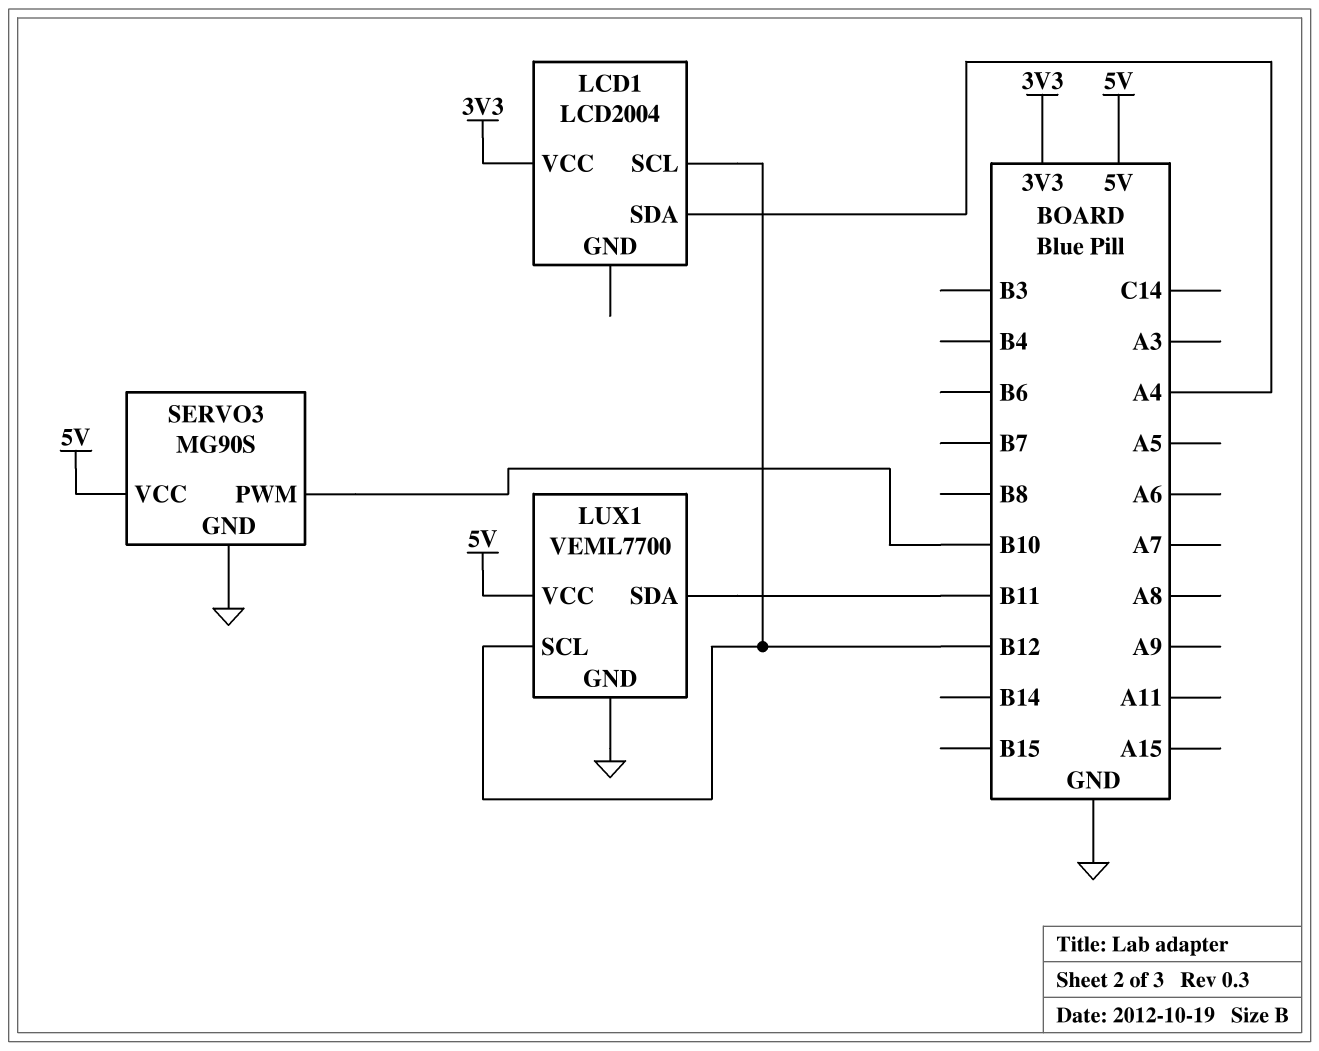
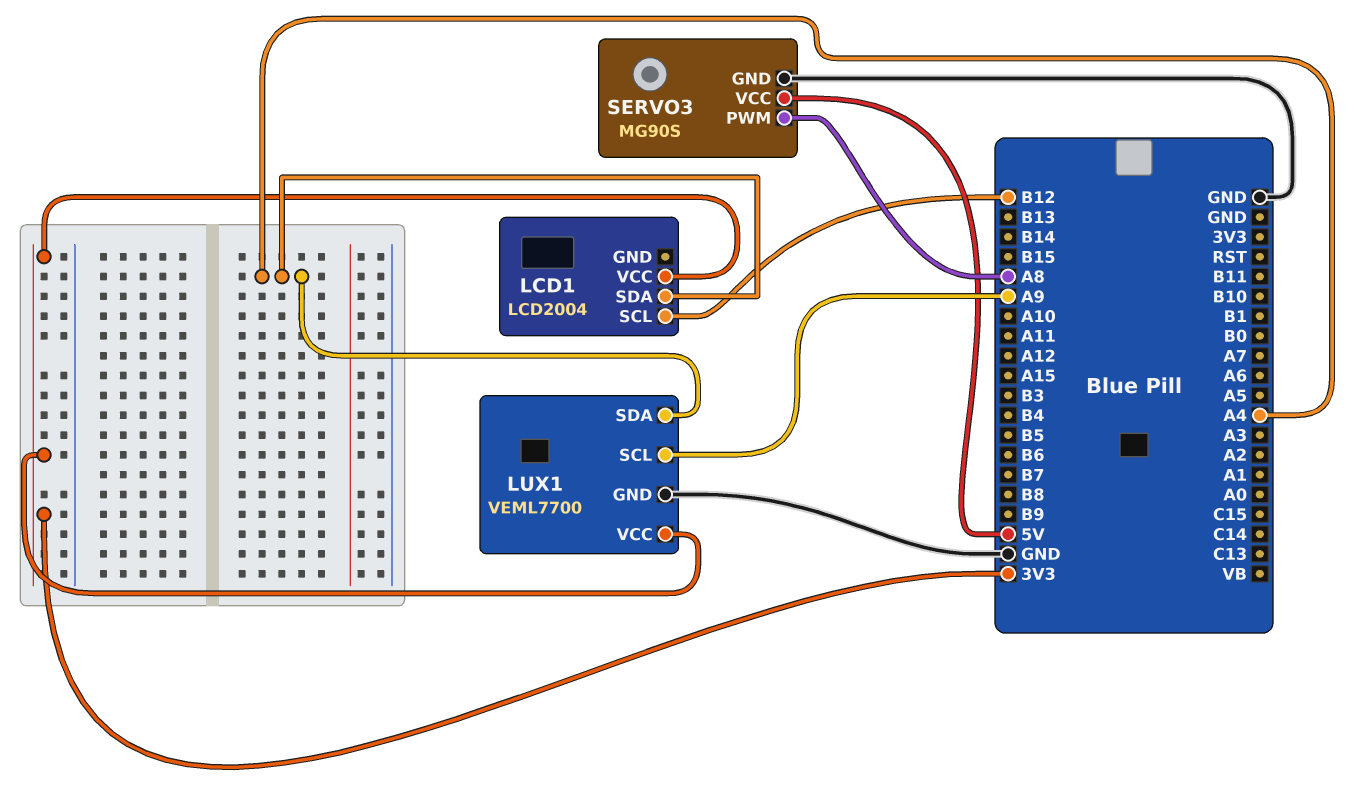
LUX1 pin SCL: B12 -> A9
LUX1 pin SDA: B11 -> A4
LUX1 pin VCC: 5V -> 3V3
SERVO3 pin PWM: B10 -> A8

